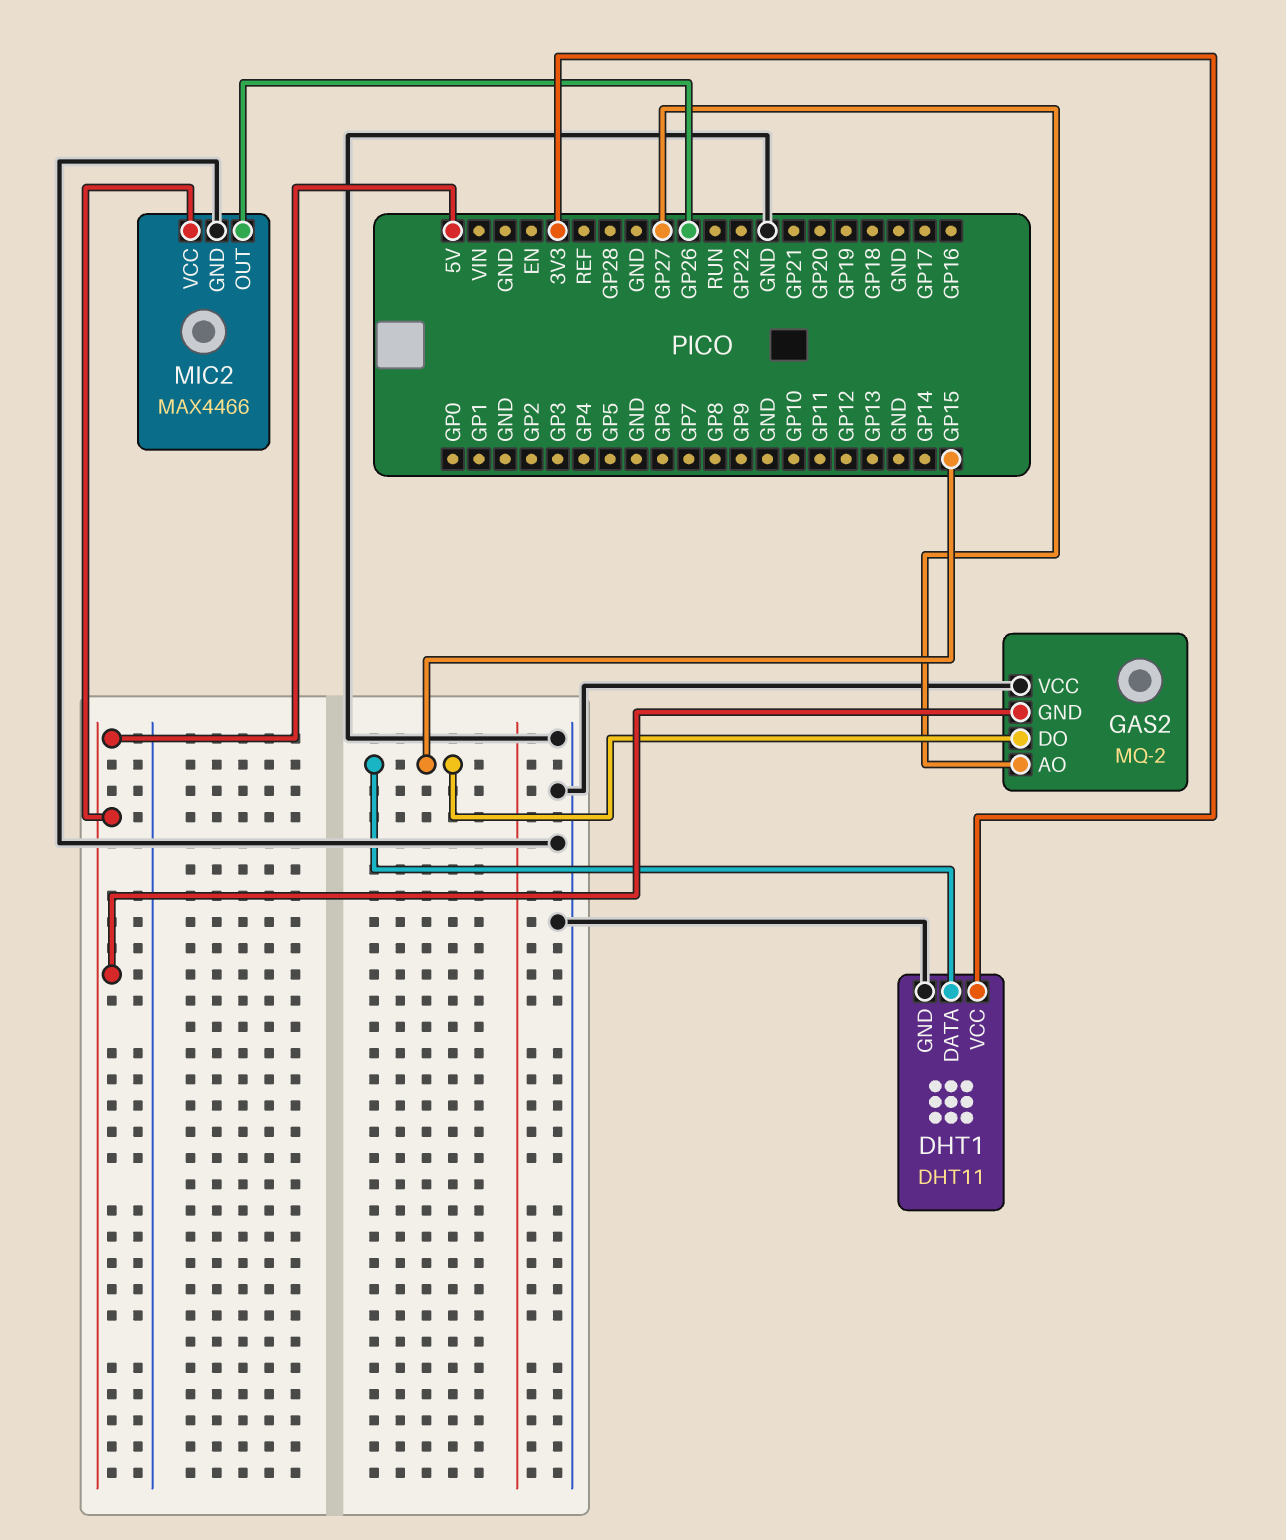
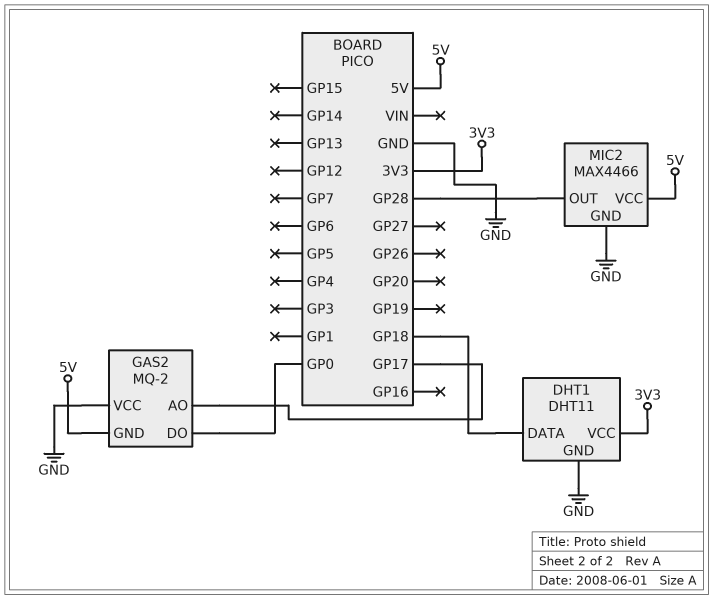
DHT1 pin DATA: GP15 -> GP18
GAS2 pin AO: GP27 -> GP17
GAS2 pin DO: GP15 -> GP0
MIC2 pin OUT: GP26 -> GP28

